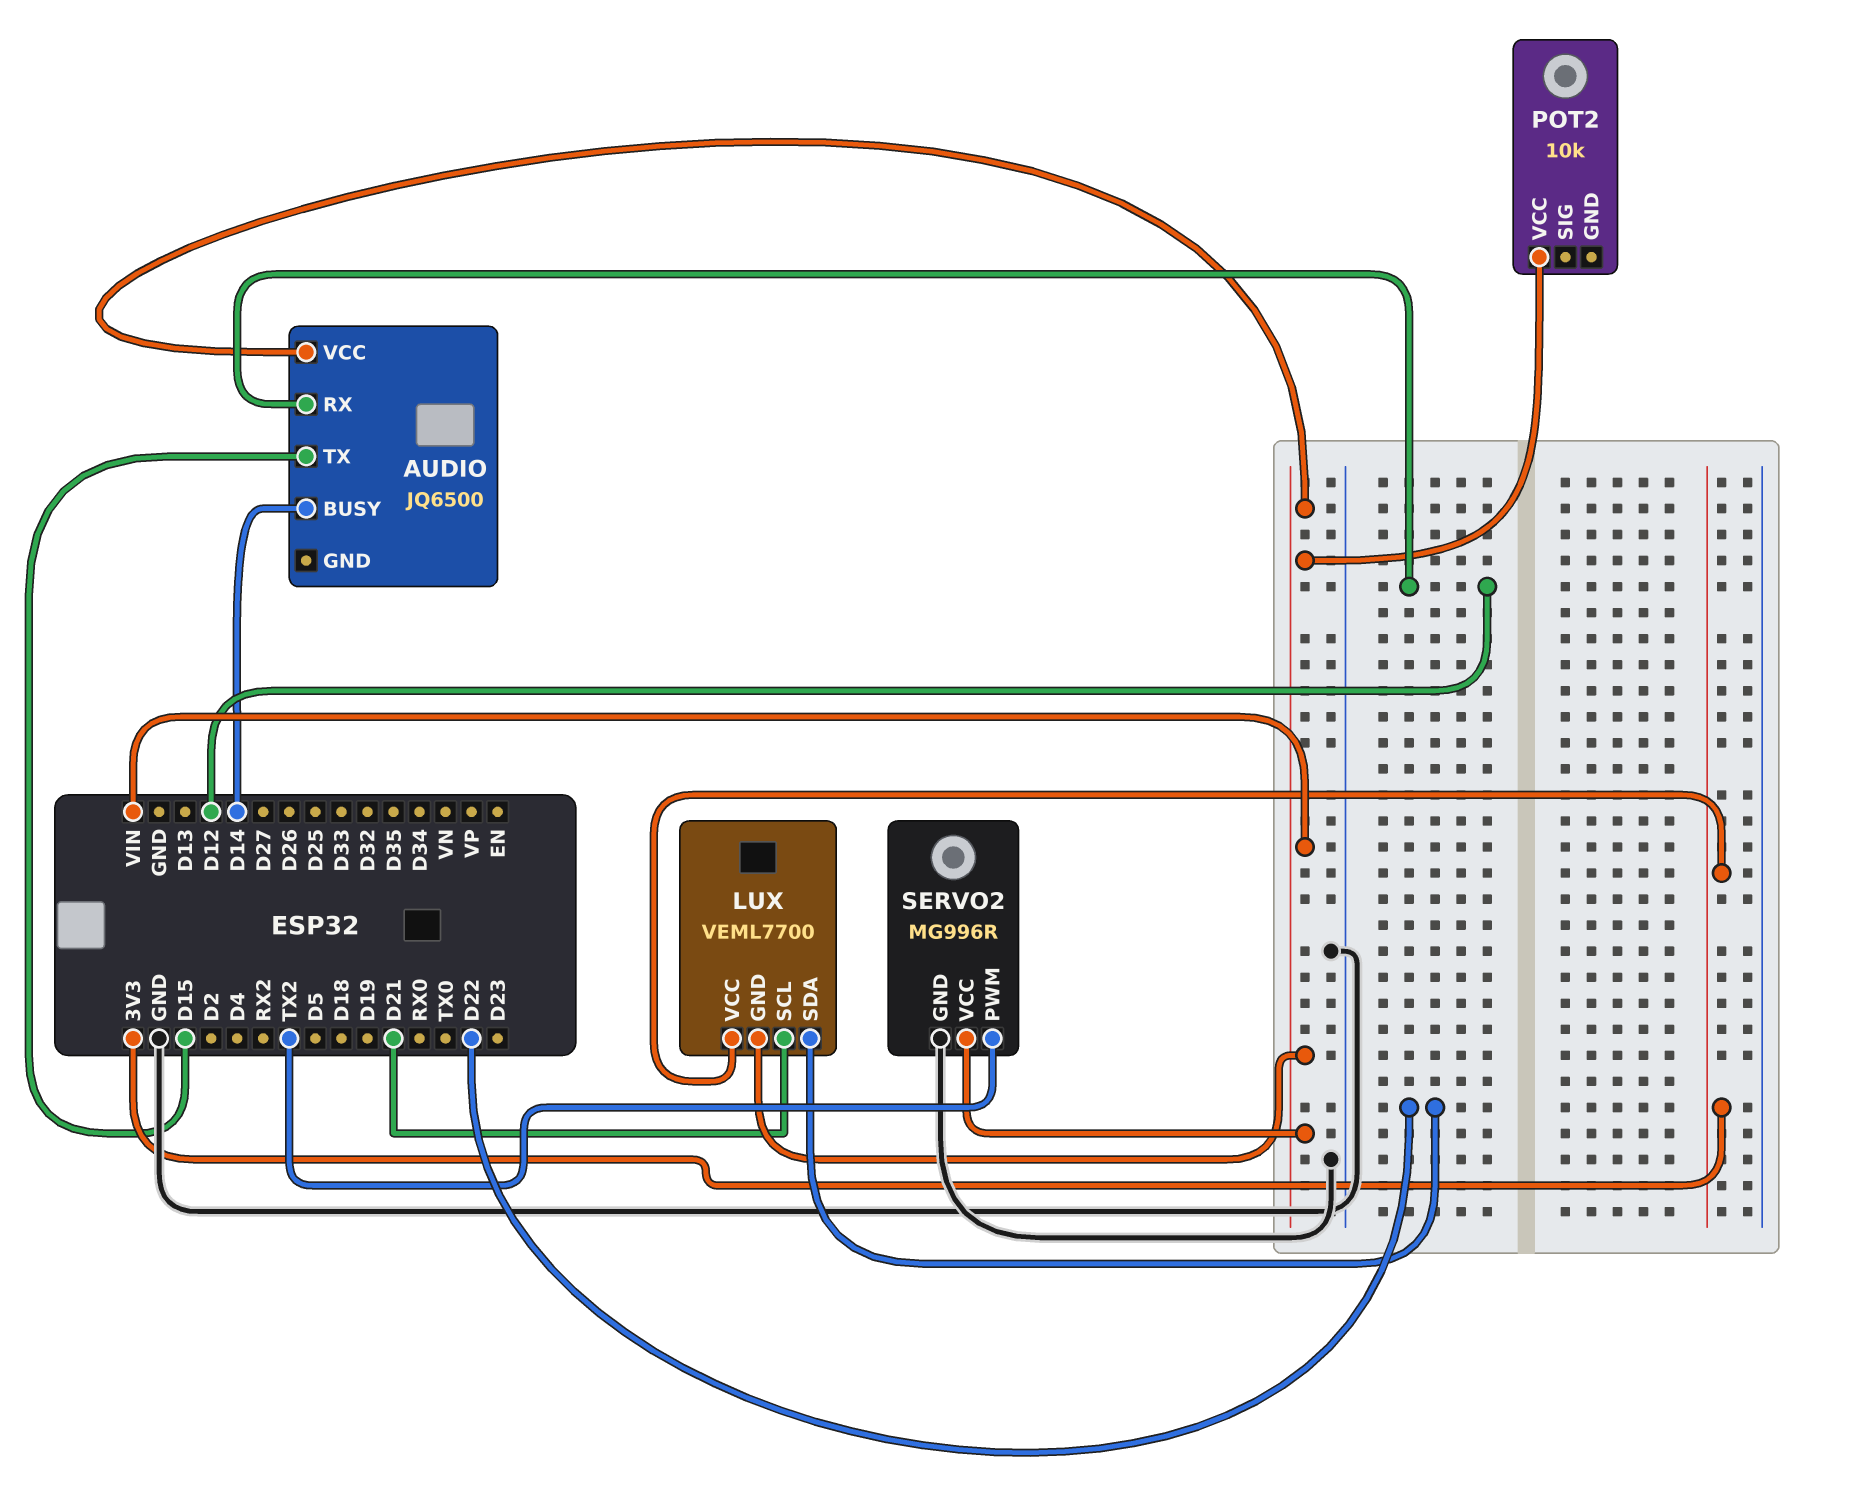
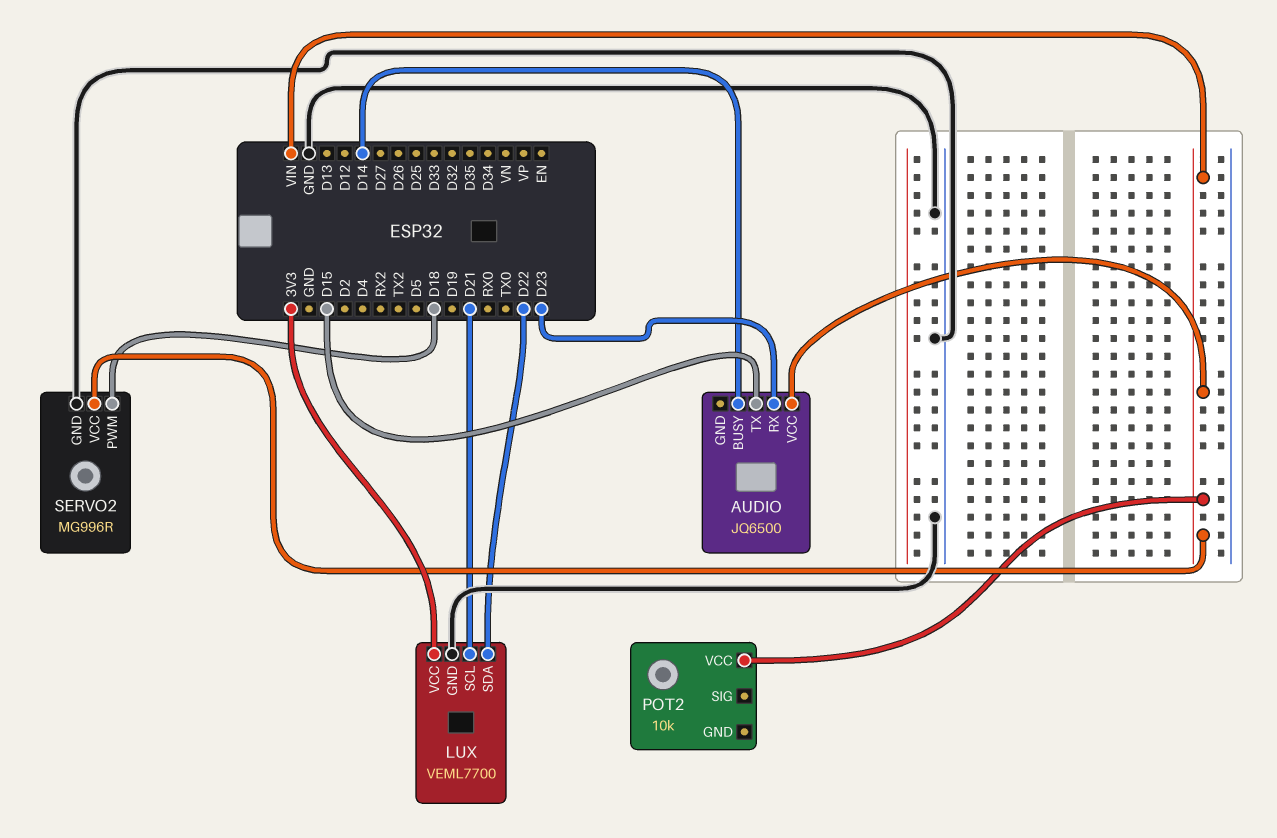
AUDIO pin RX: D12 -> D23
LUX pin GND: VIN -> GND
SERVO2 pin PWM: TX2 -> D18

